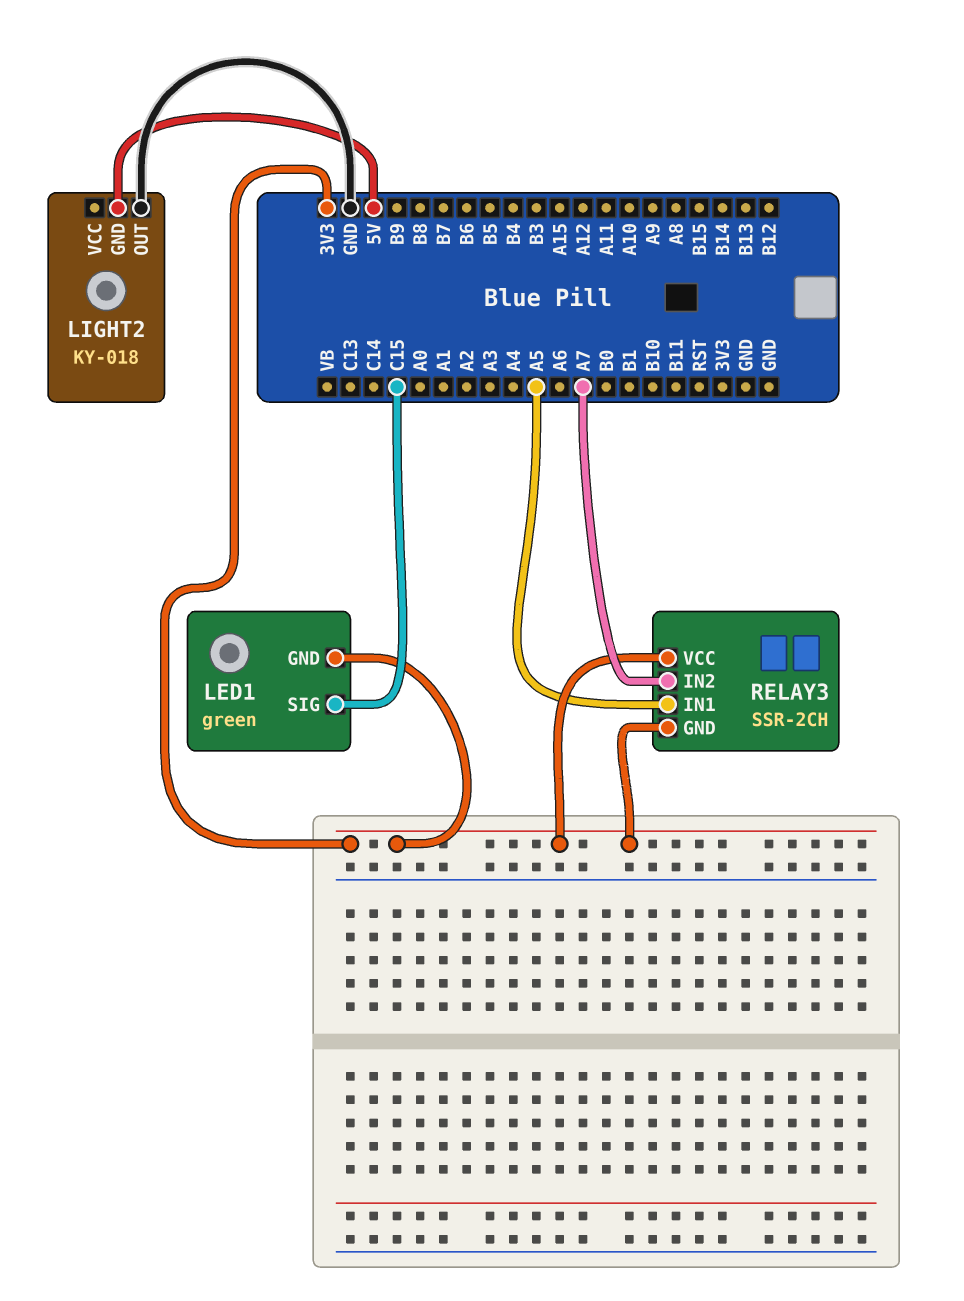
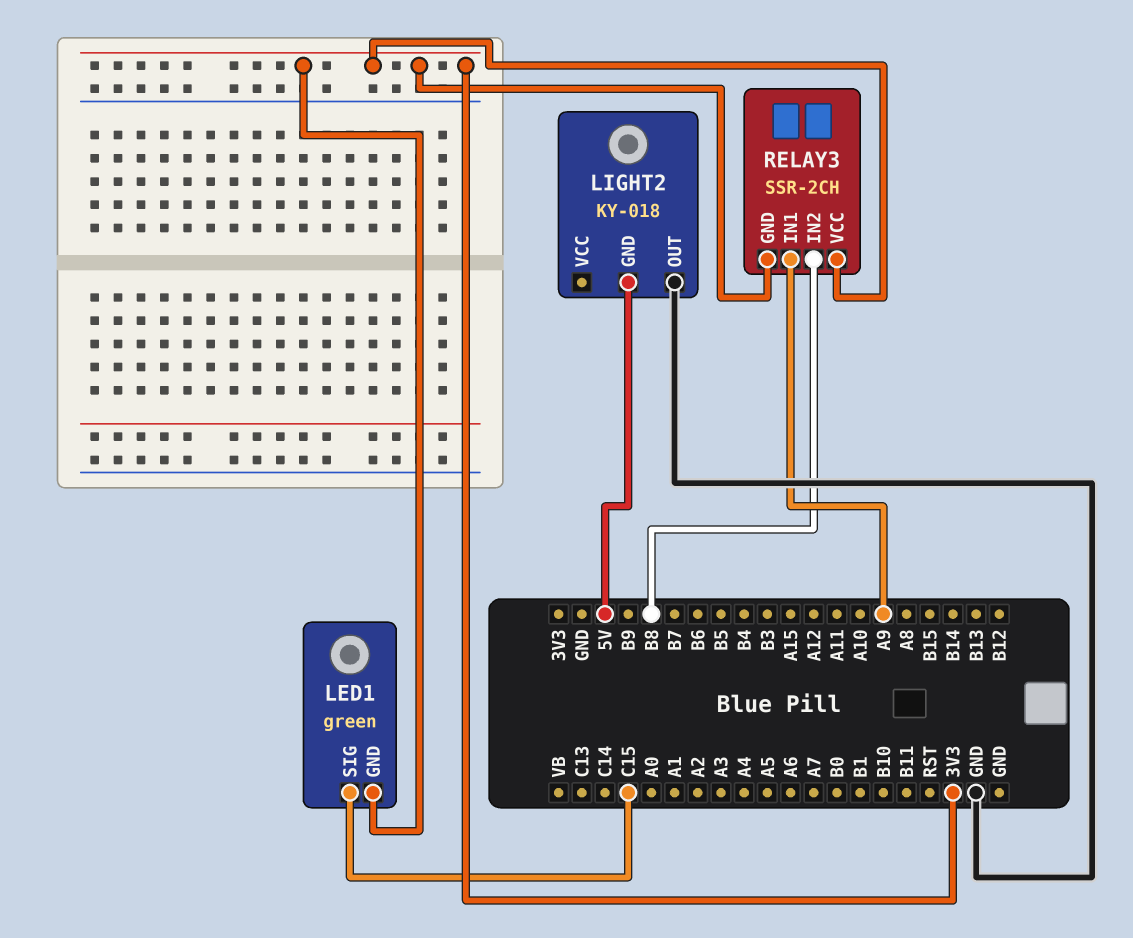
RELAY3 pin IN1: A5 -> A9
RELAY3 pin IN2: A7 -> B8

